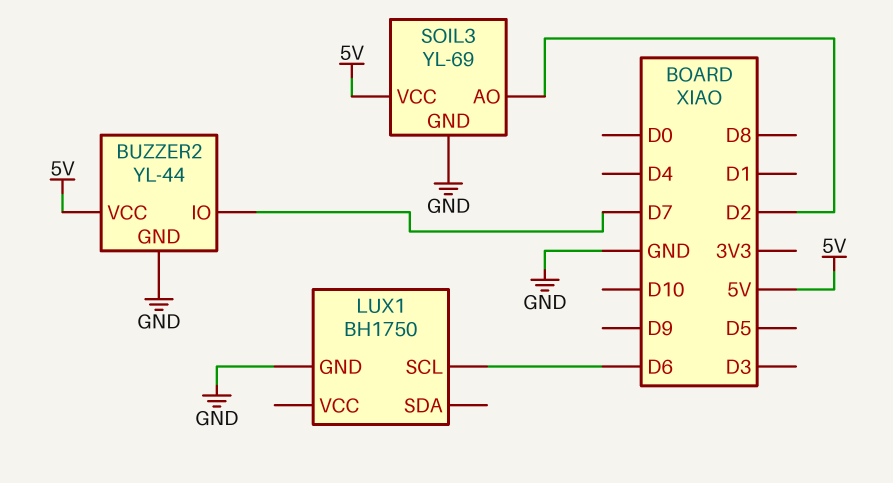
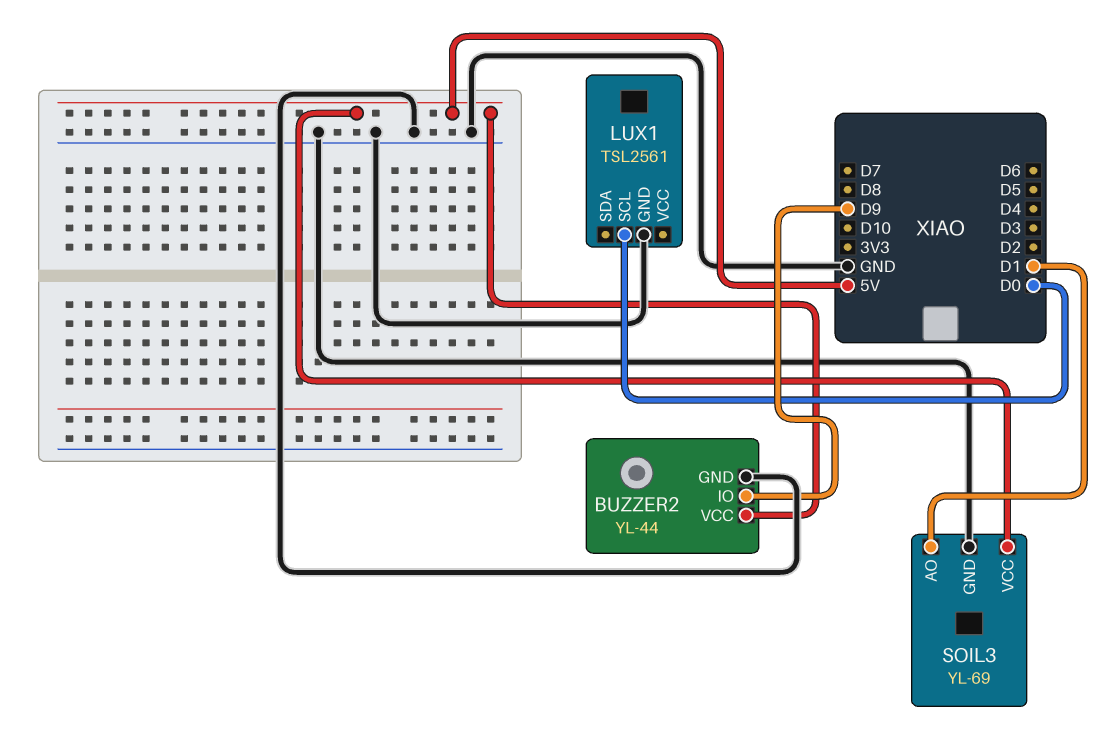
BUZZER2 pin IO: D7 -> D9
LUX1: BH1750 -> TSL2561
LUX1 pin SCL: D6 -> D0
SOIL3 pin AO: D2 -> D1

